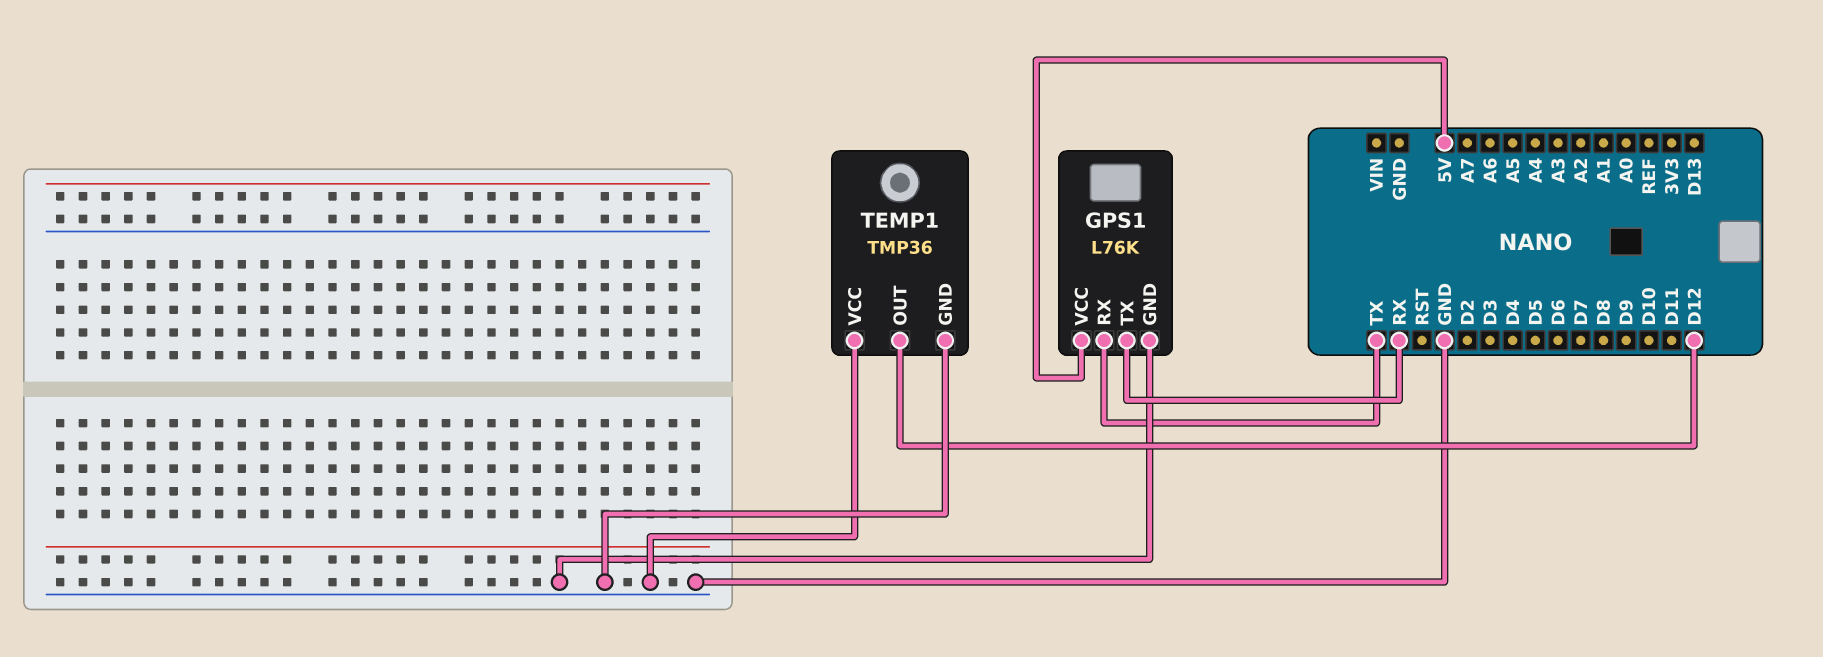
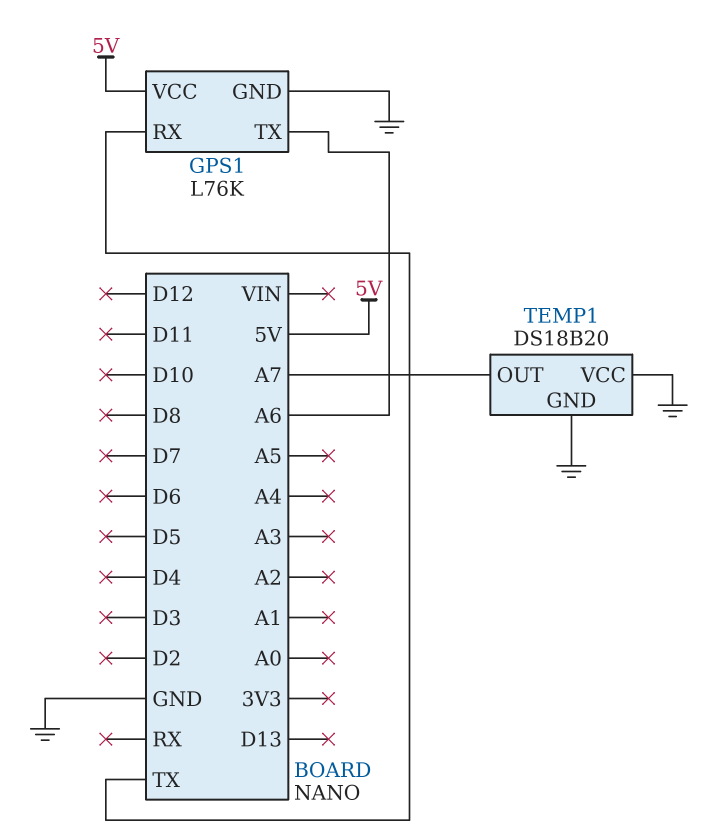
GPS1 pin TX: RX -> A6
TEMP1: TMP36 -> DS18B20
TEMP1 pin OUT: D12 -> A7

